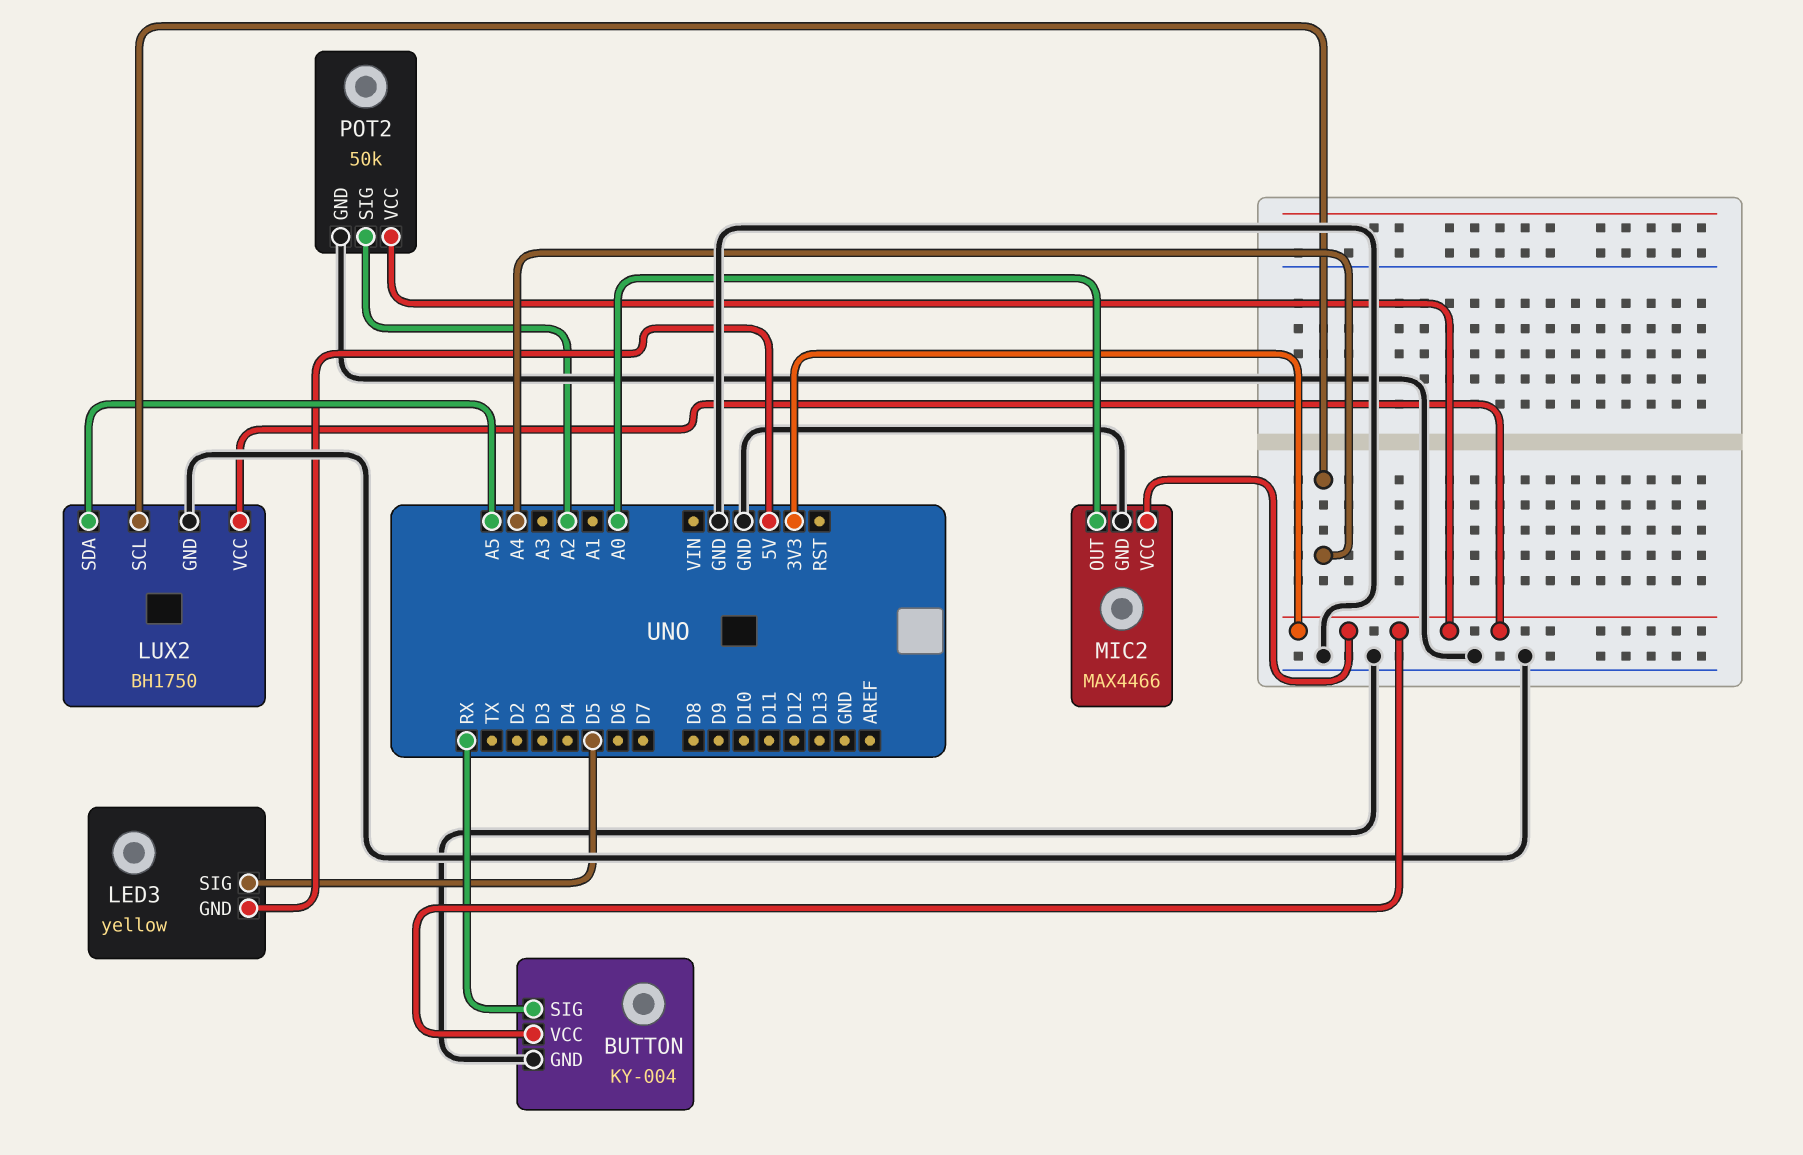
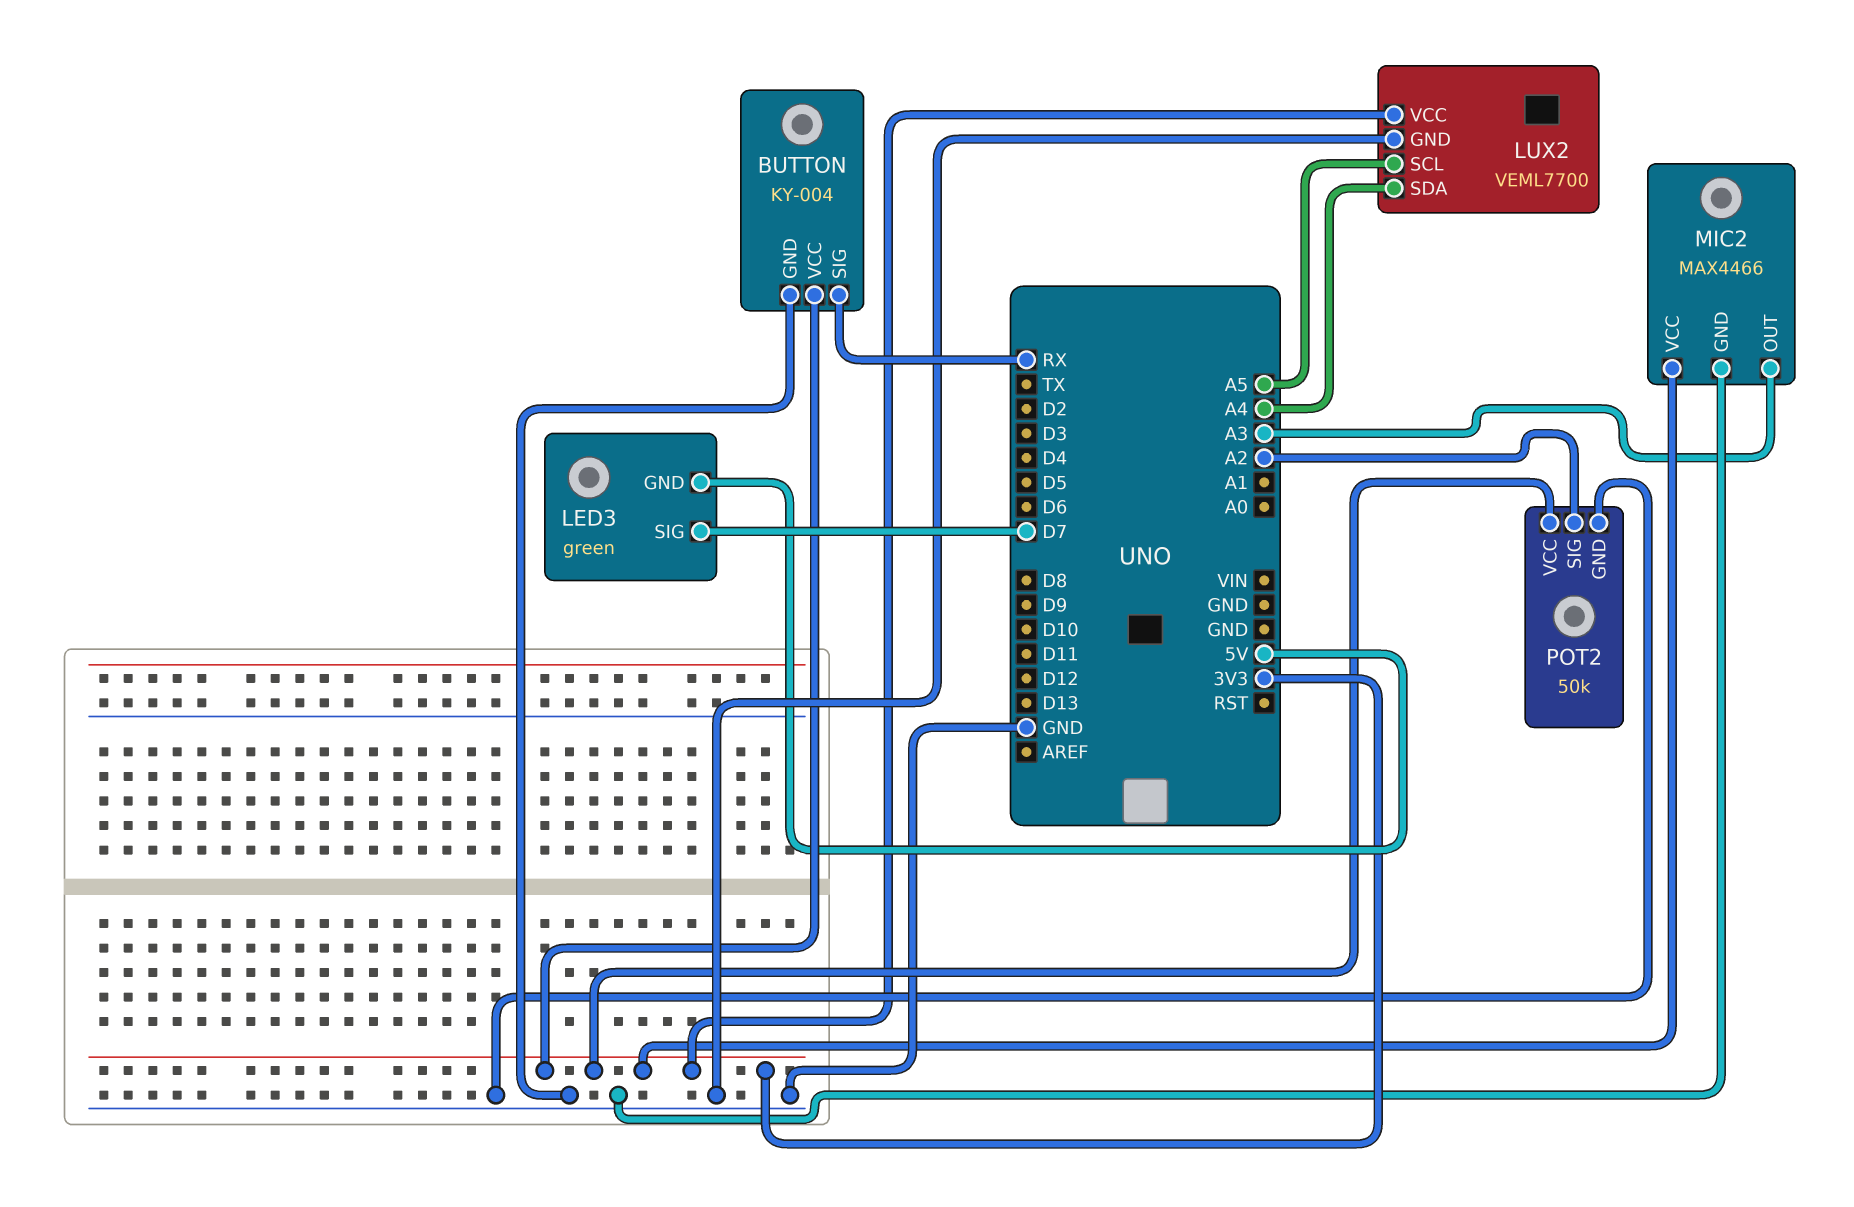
LED3: yellow -> green
LED3 pin SIG: D5 -> D7
LUX2: BH1750 -> VEML7700
LUX2 pin SCL: A4 -> A5
LUX2 pin SDA: A5 -> A4
MIC2 pin OUT: A0 -> A3

